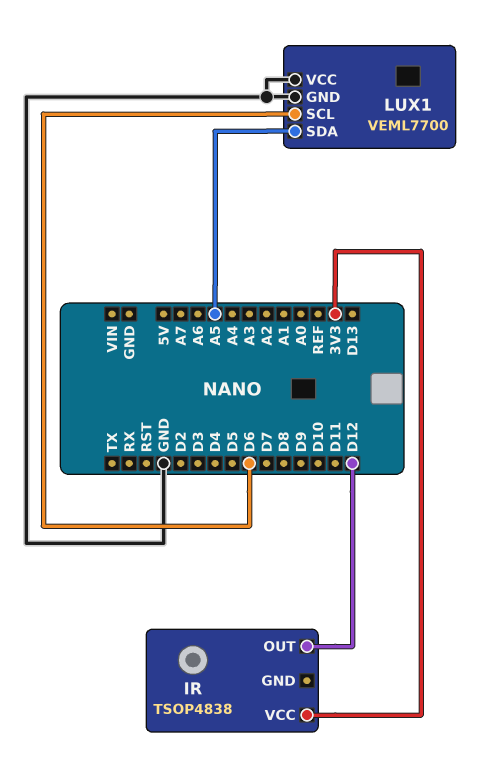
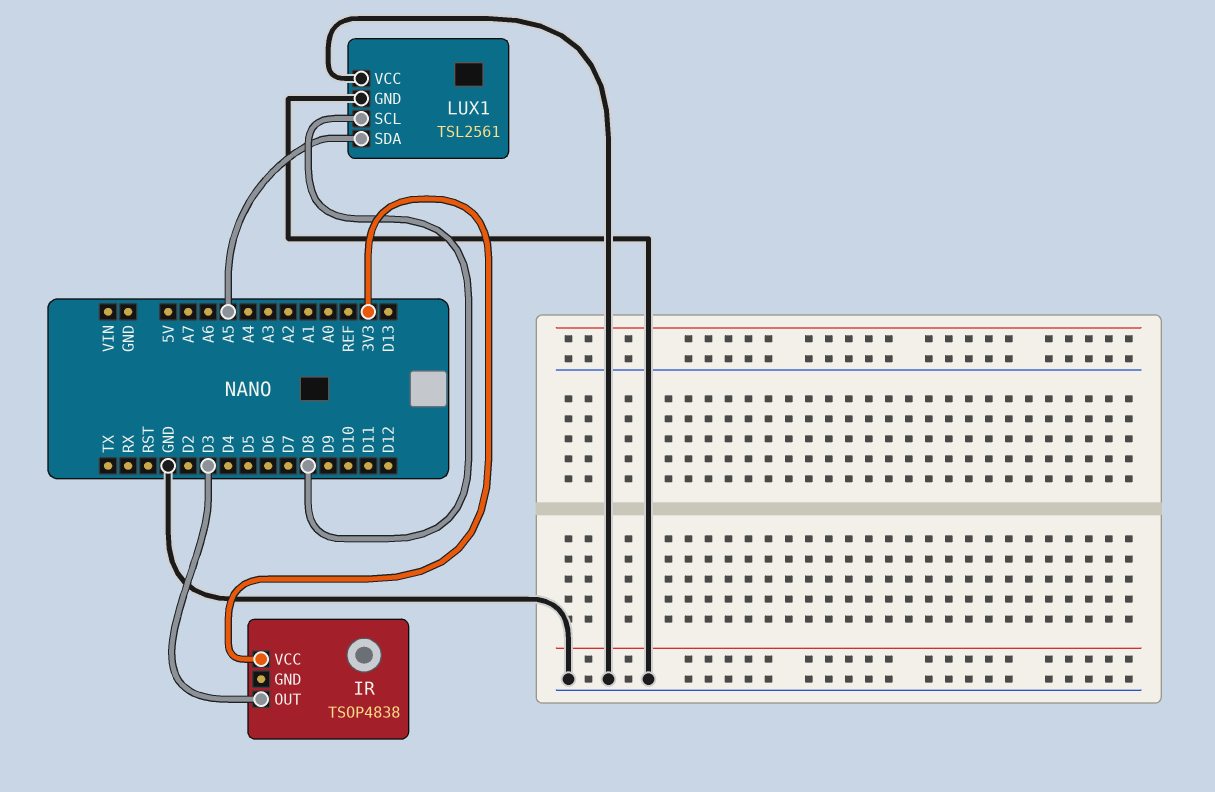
IR pin OUT: D12 -> D3
LUX1: VEML7700 -> TSL2561
LUX1 pin SCL: D6 -> D8

